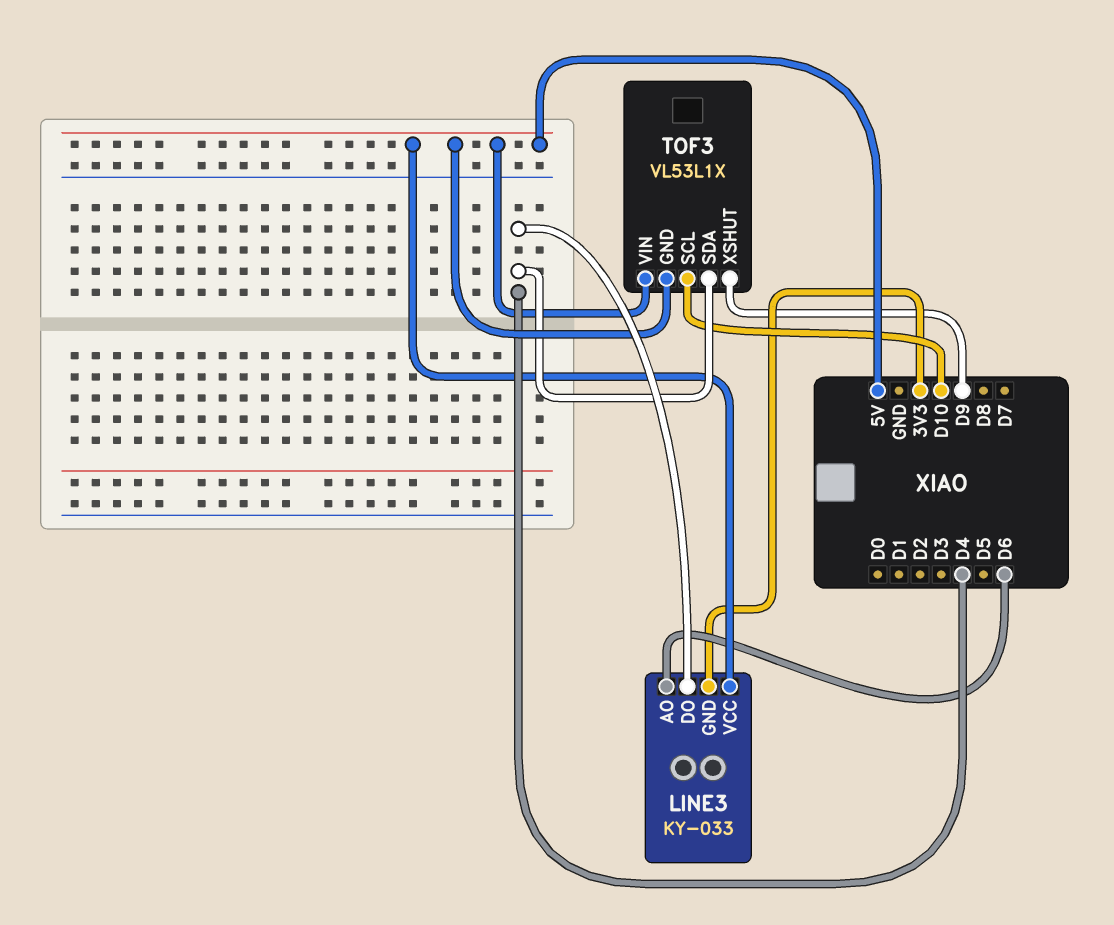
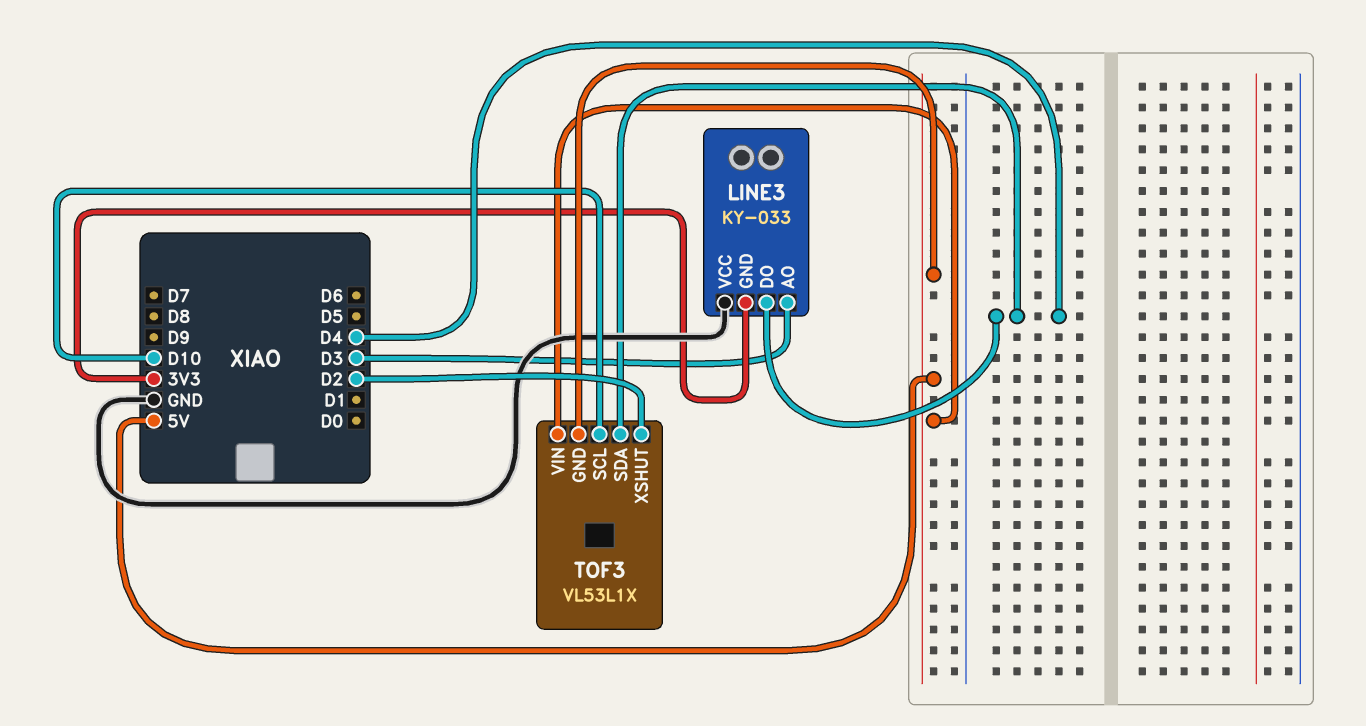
LINE3 pin AO: D6 -> D3
LINE3 pin VCC: 5V -> GND
TOF3 pin XSHUT: D9 -> D2

